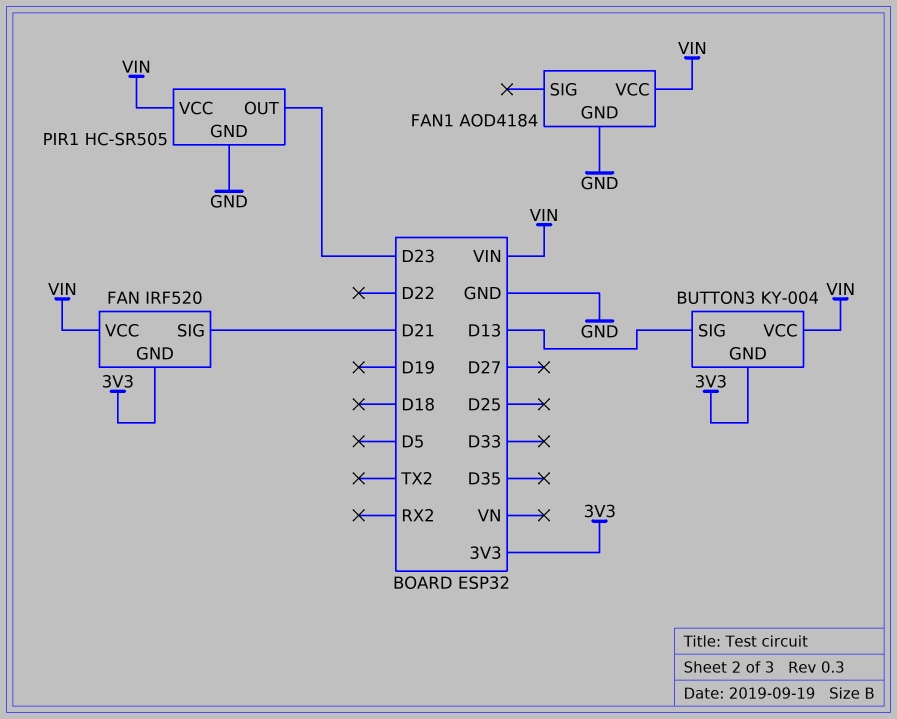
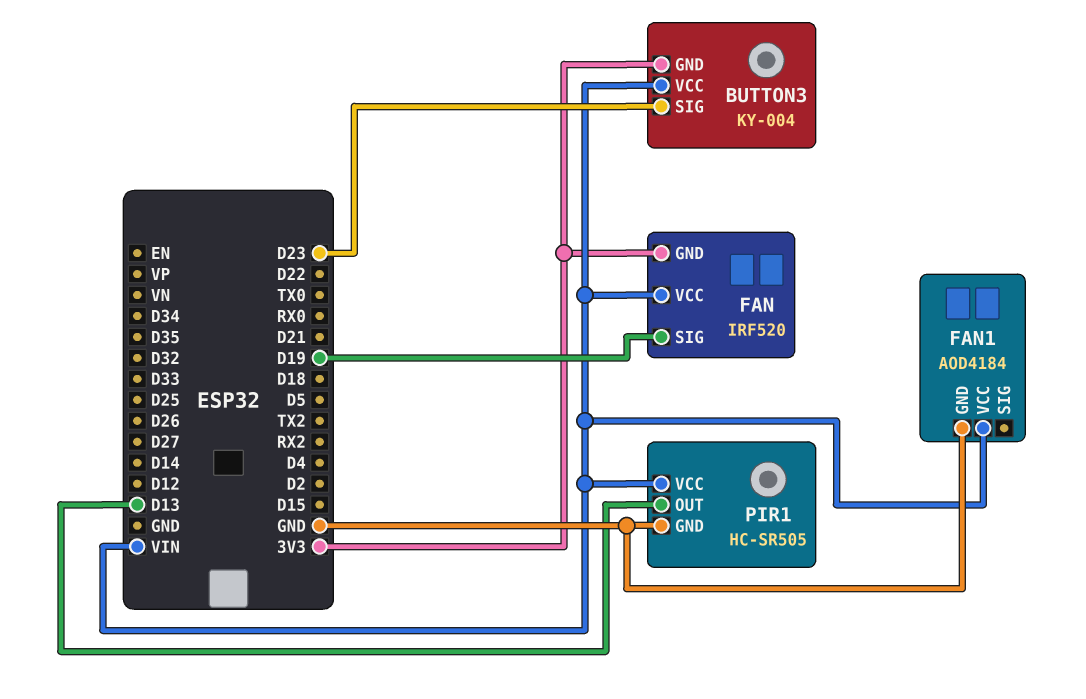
BUTTON3 pin SIG: D13 -> D23
FAN pin SIG: D21 -> D19
PIR1 pin OUT: D23 -> D13

